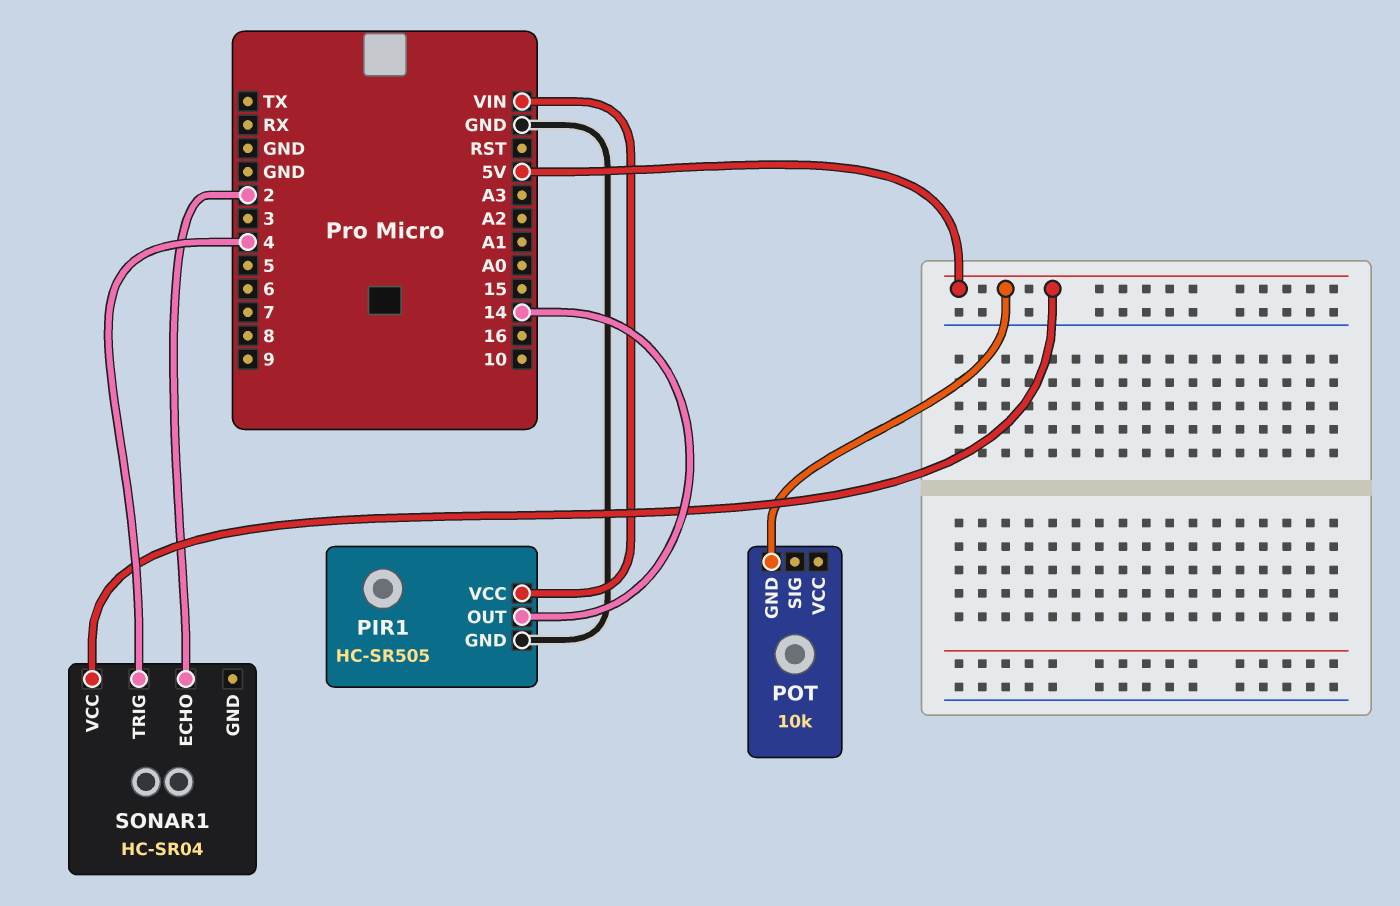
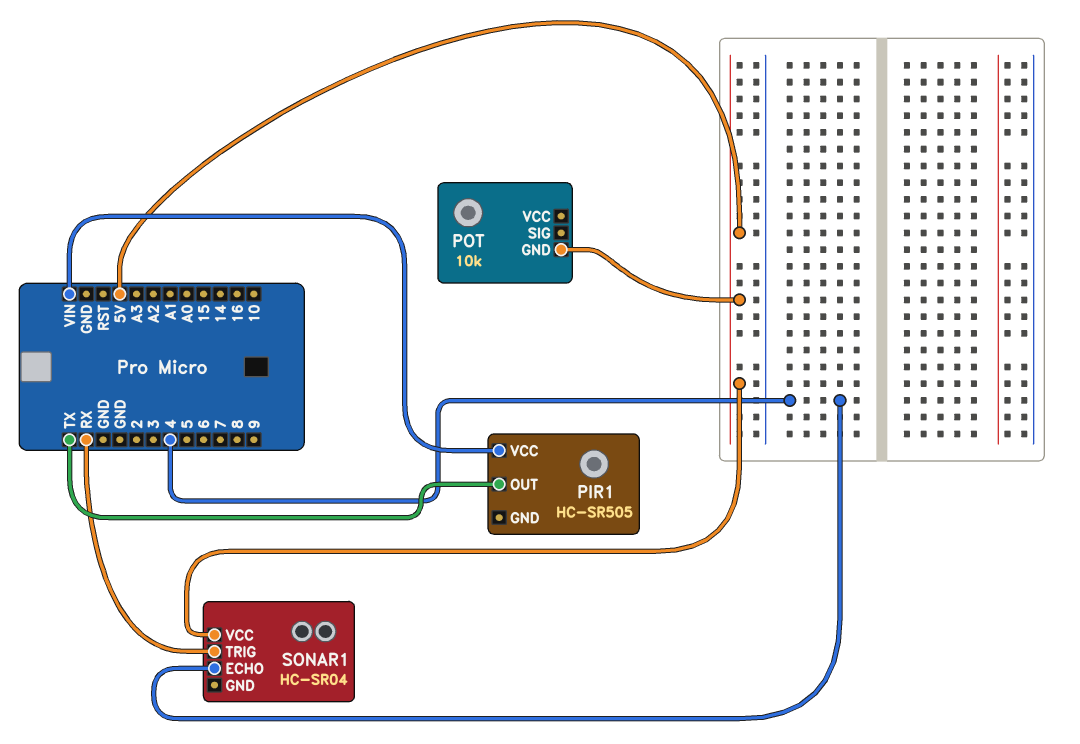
PIR1 pin GND: GND -> none
PIR1 pin OUT: 14 -> TX
SONAR1 pin ECHO: 2 -> 4
SONAR1 pin TRIG: 4 -> RX

